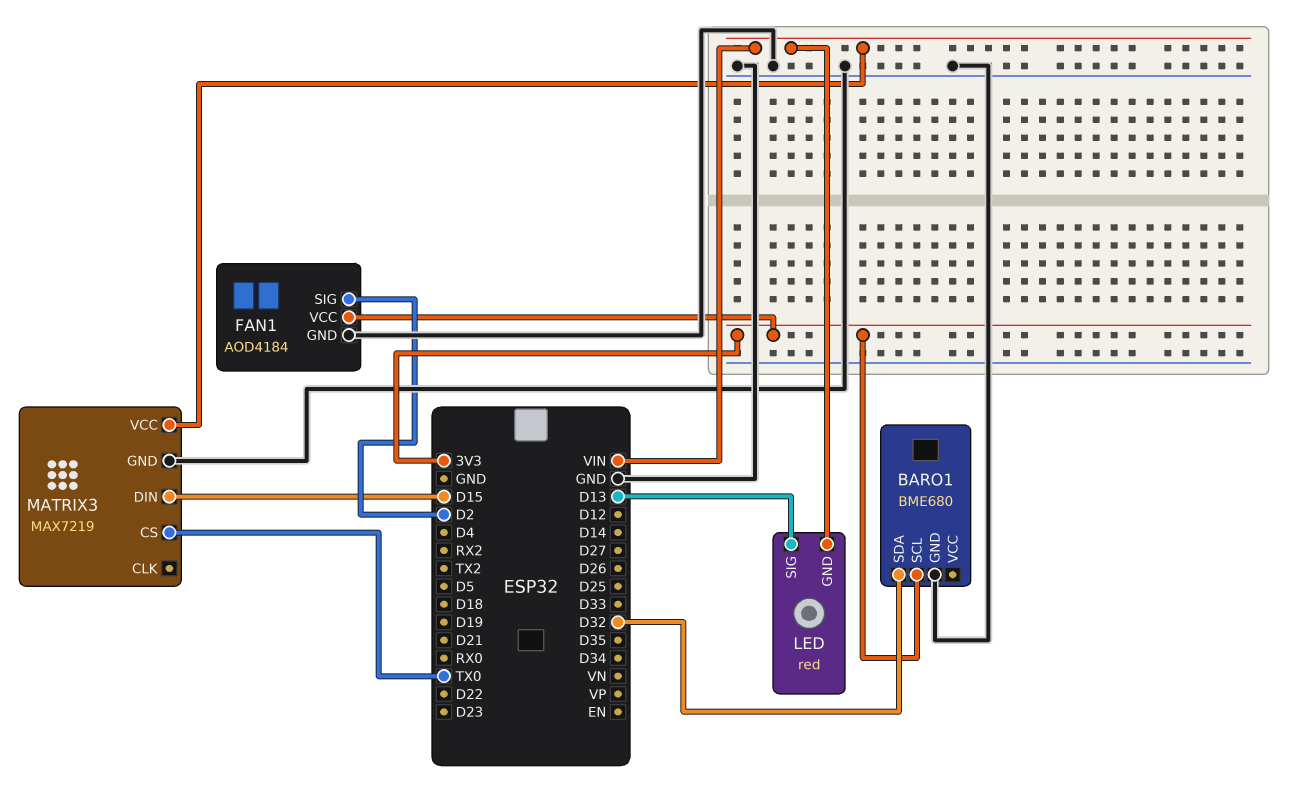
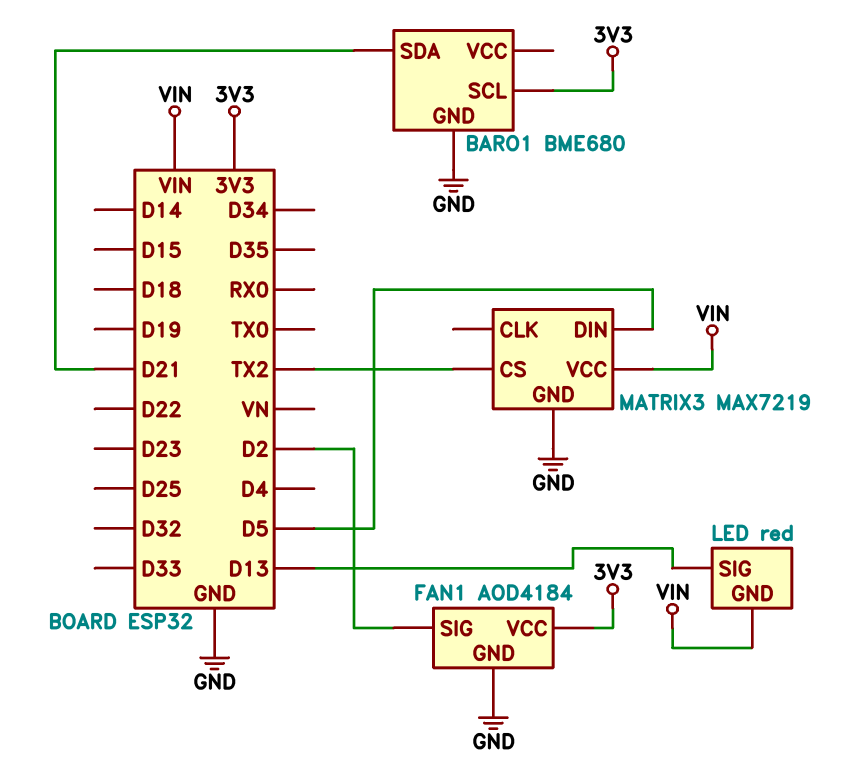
BARO1 pin SDA: D32 -> D21
MATRIX3 pin CS: TX0 -> TX2
MATRIX3 pin DIN: D15 -> D5

